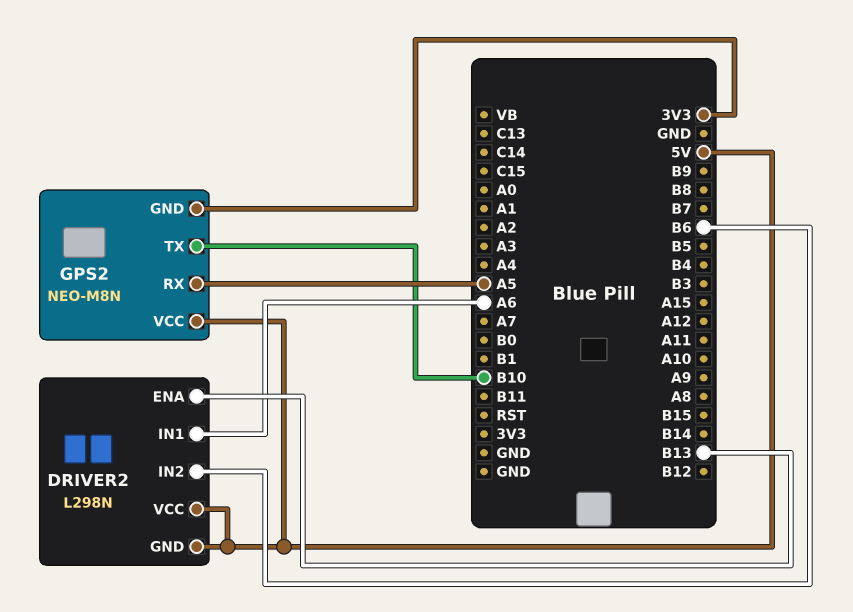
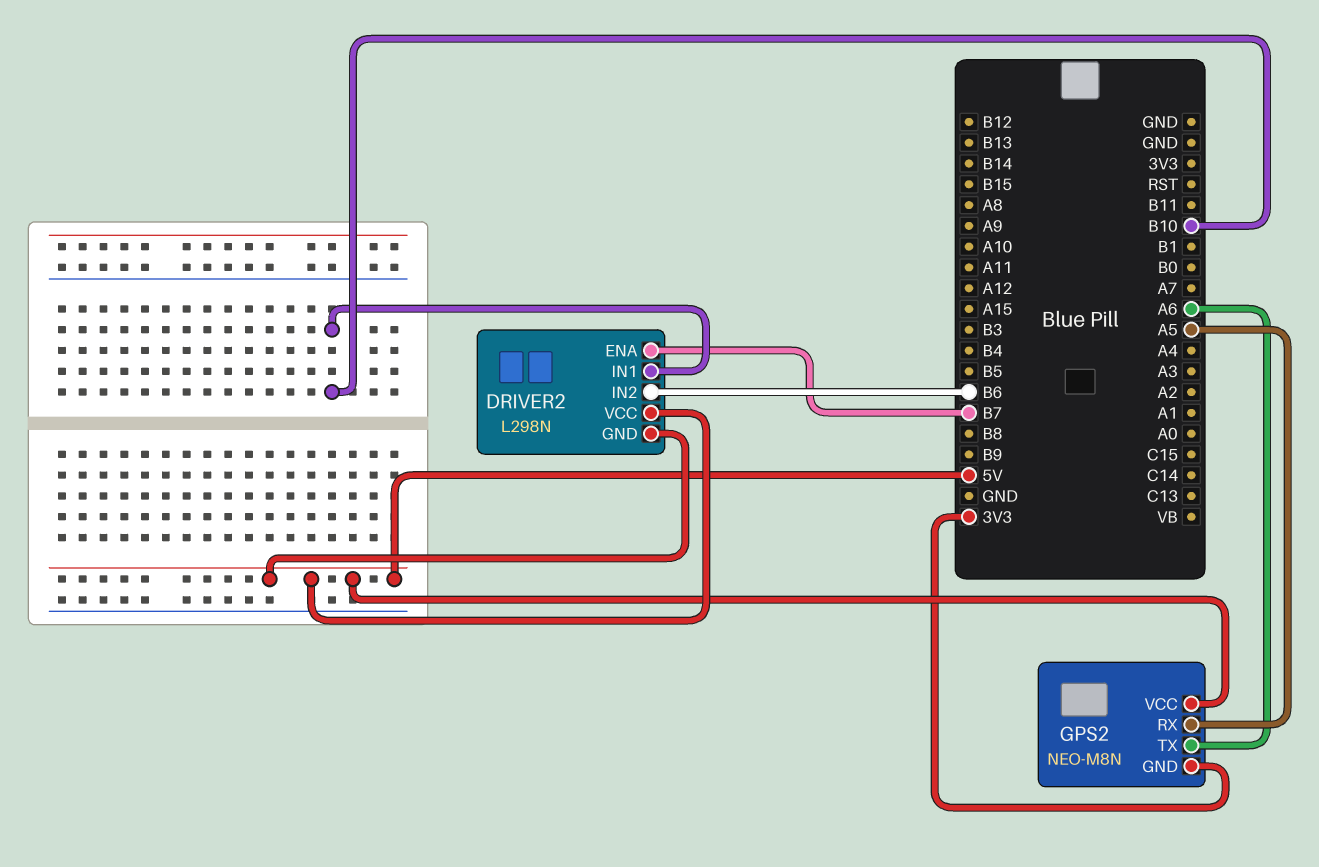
DRIVER2 pin ENA: B13 -> B7
DRIVER2 pin IN1: A6 -> B10
GPS2 pin TX: B10 -> A6

